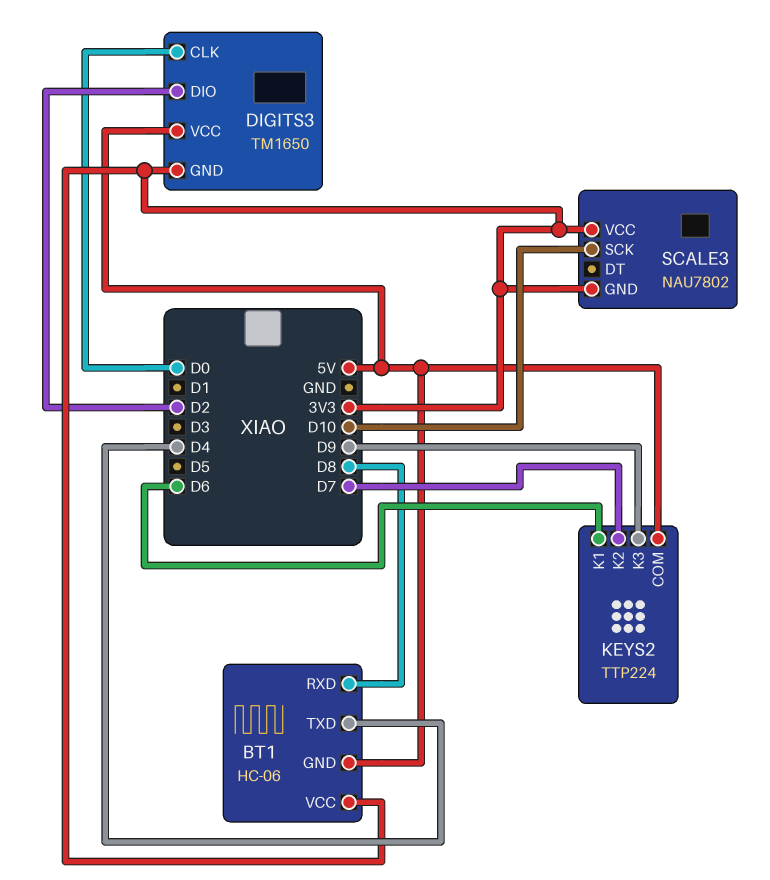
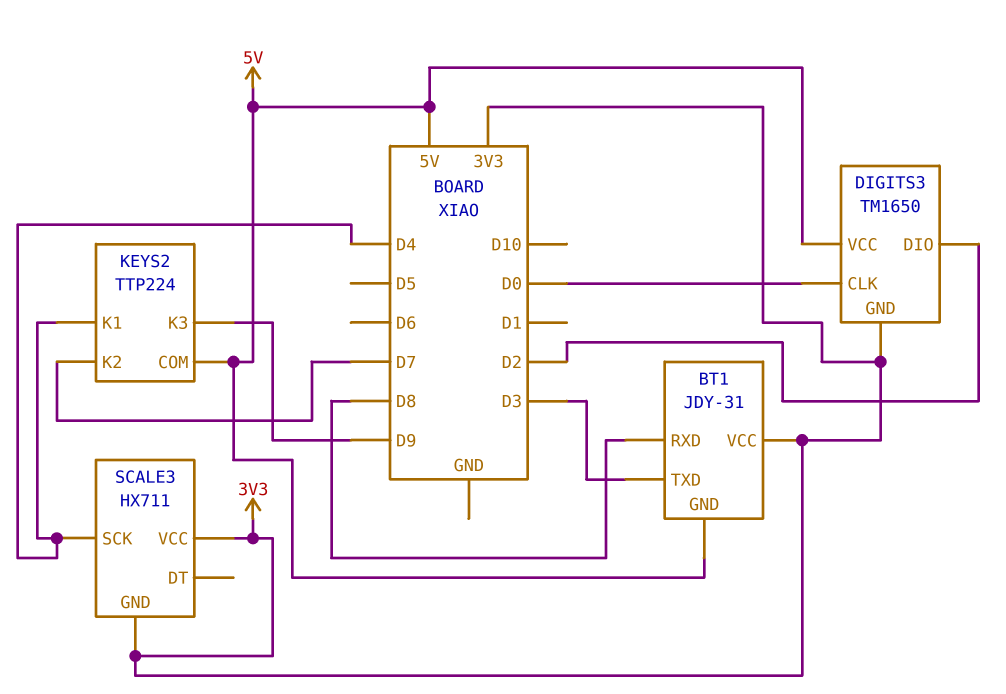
BT1: HC-06 -> JDY-31
BT1 pin TXD: D4 -> D3
KEYS2 pin K1: D6 -> D4
SCALE3: NAU7802 -> HX711
SCALE3 pin SCK: D10 -> D4

